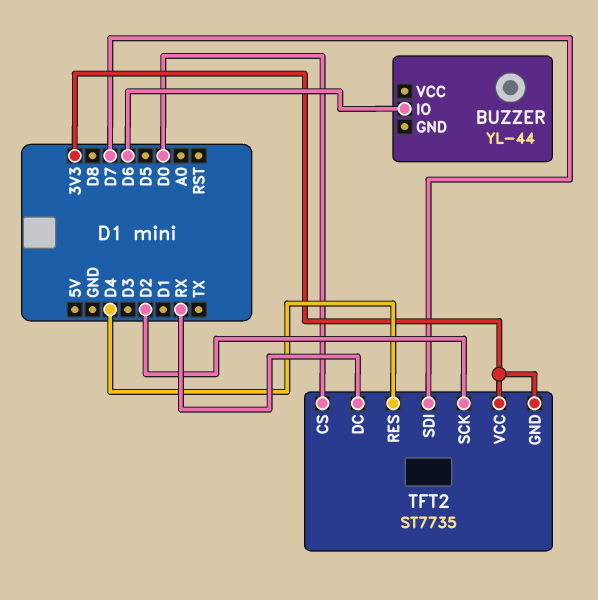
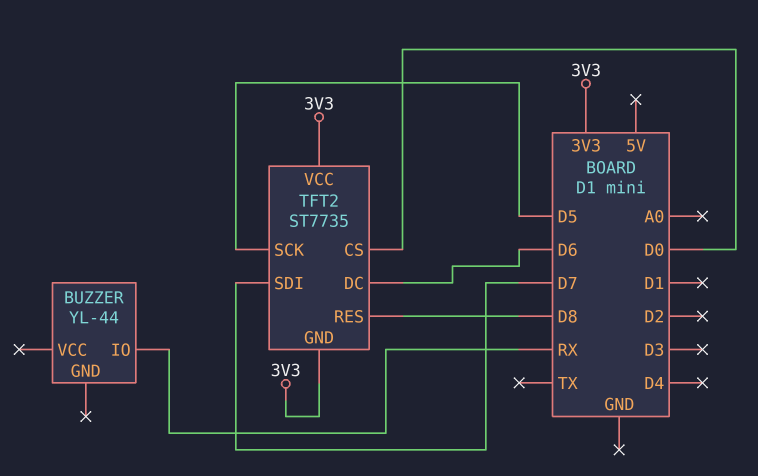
BUZZER pin IO: D6 -> RX
TFT2 pin DC: RX -> D6
TFT2 pin RES: D4 -> D8
TFT2 pin SCK: D2 -> D5

